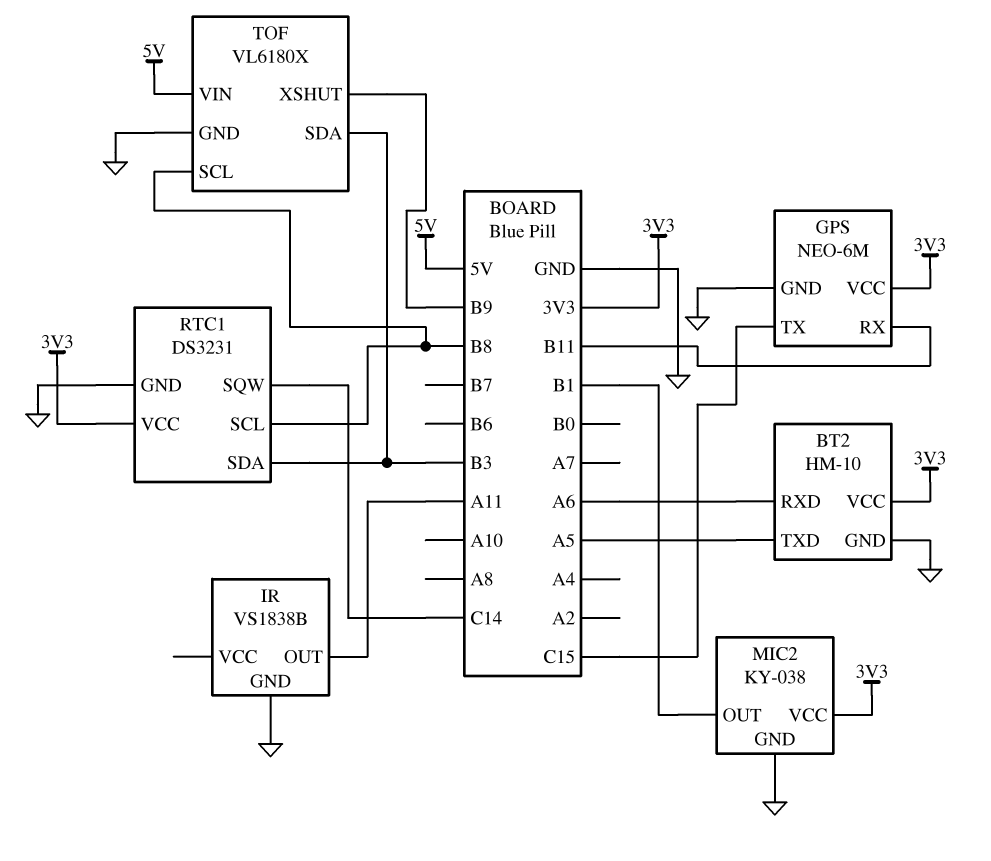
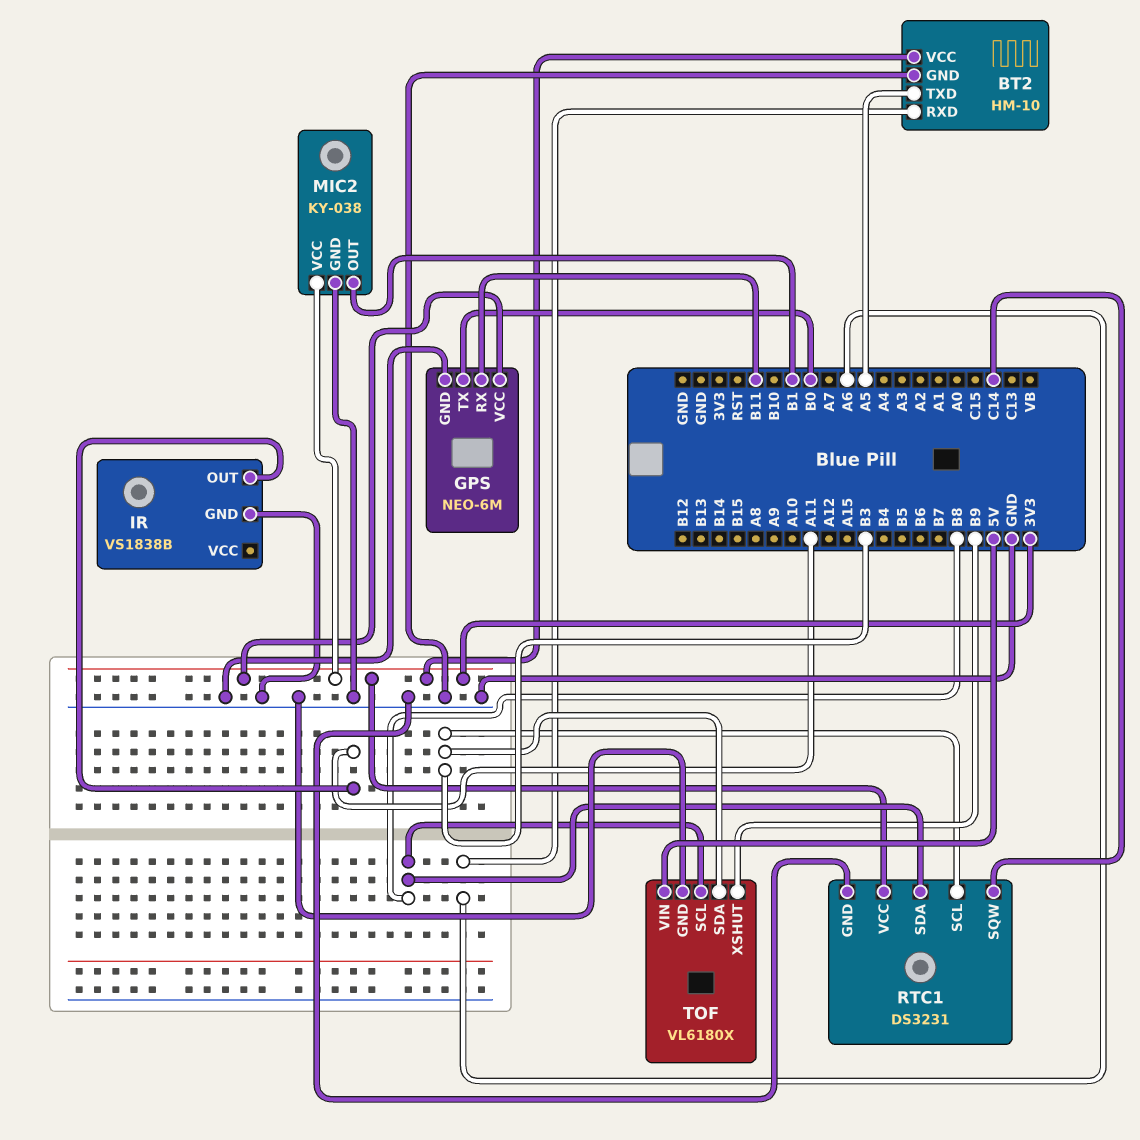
GPS pin TX: C15 -> B0
RTC1 pin SCL: B8 -> B3
RTC1 pin SDA: B3 -> B8

